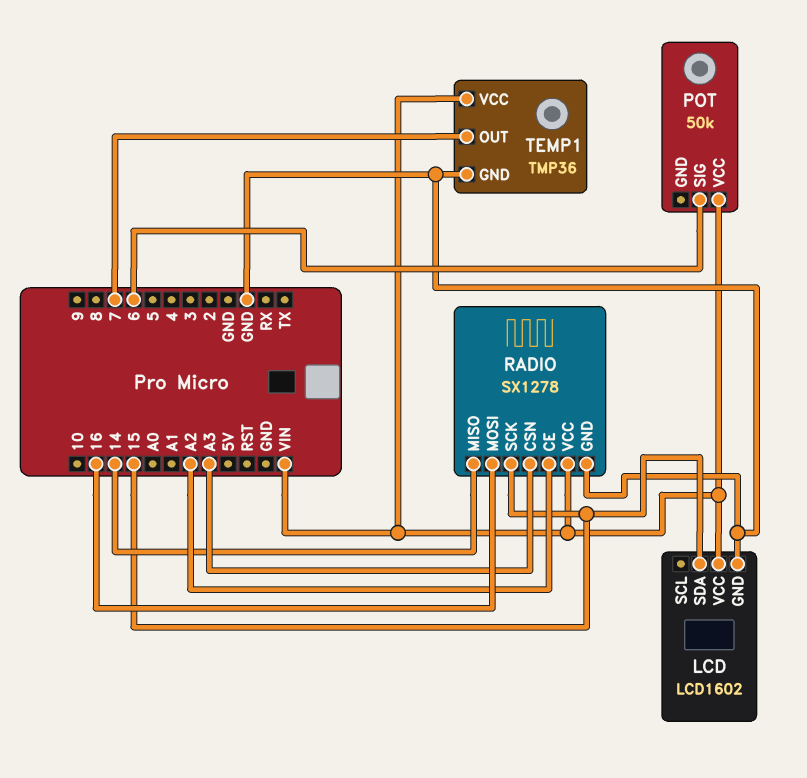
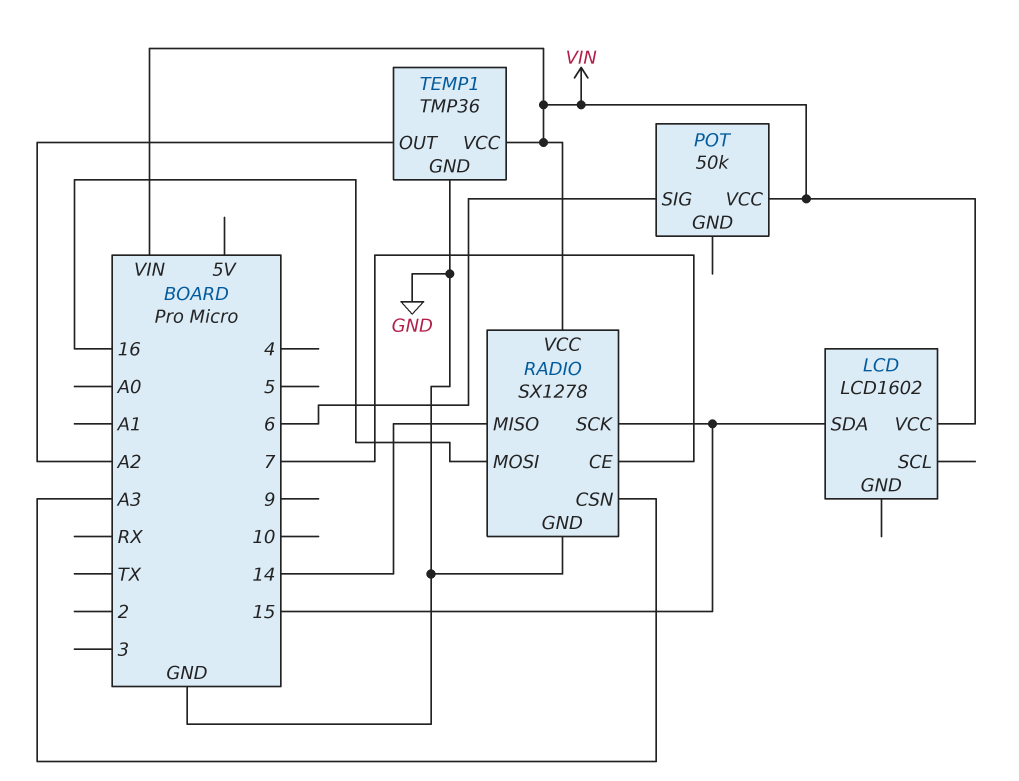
LCD pin GND: GND -> none
RADIO pin CE: A2 -> 7
TEMP1 pin OUT: 7 -> A2

